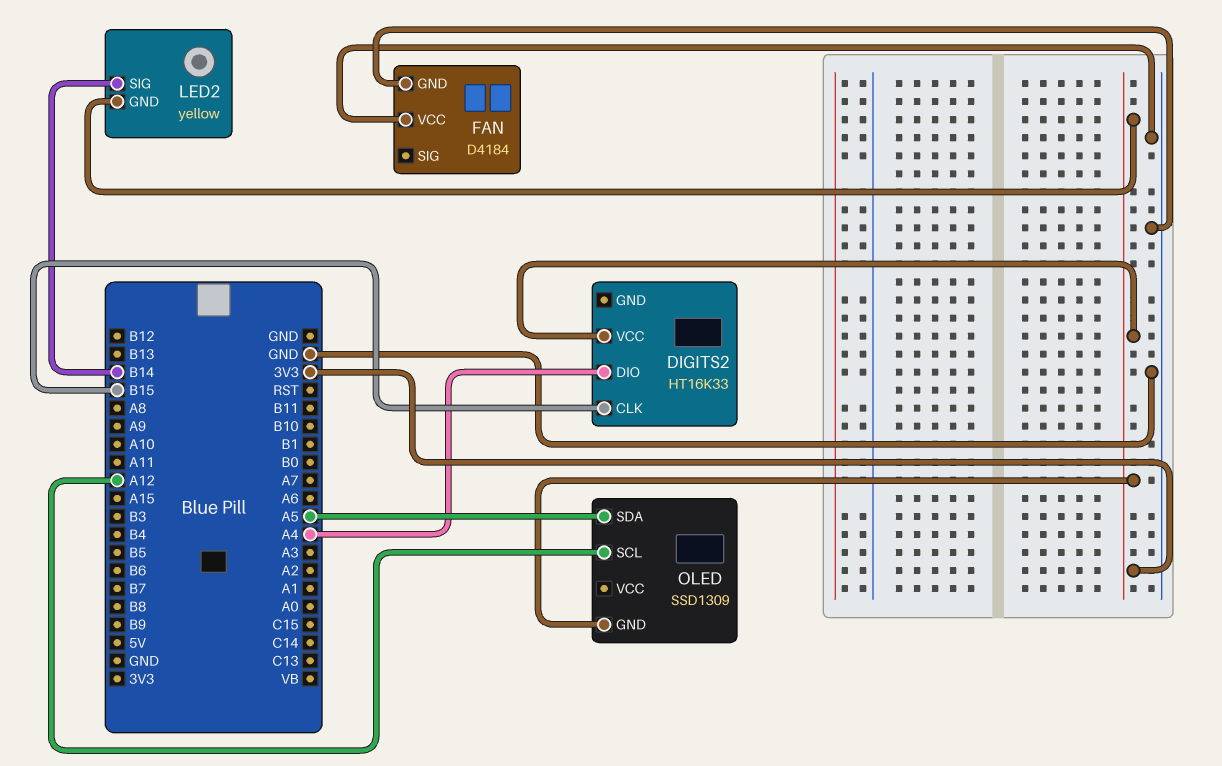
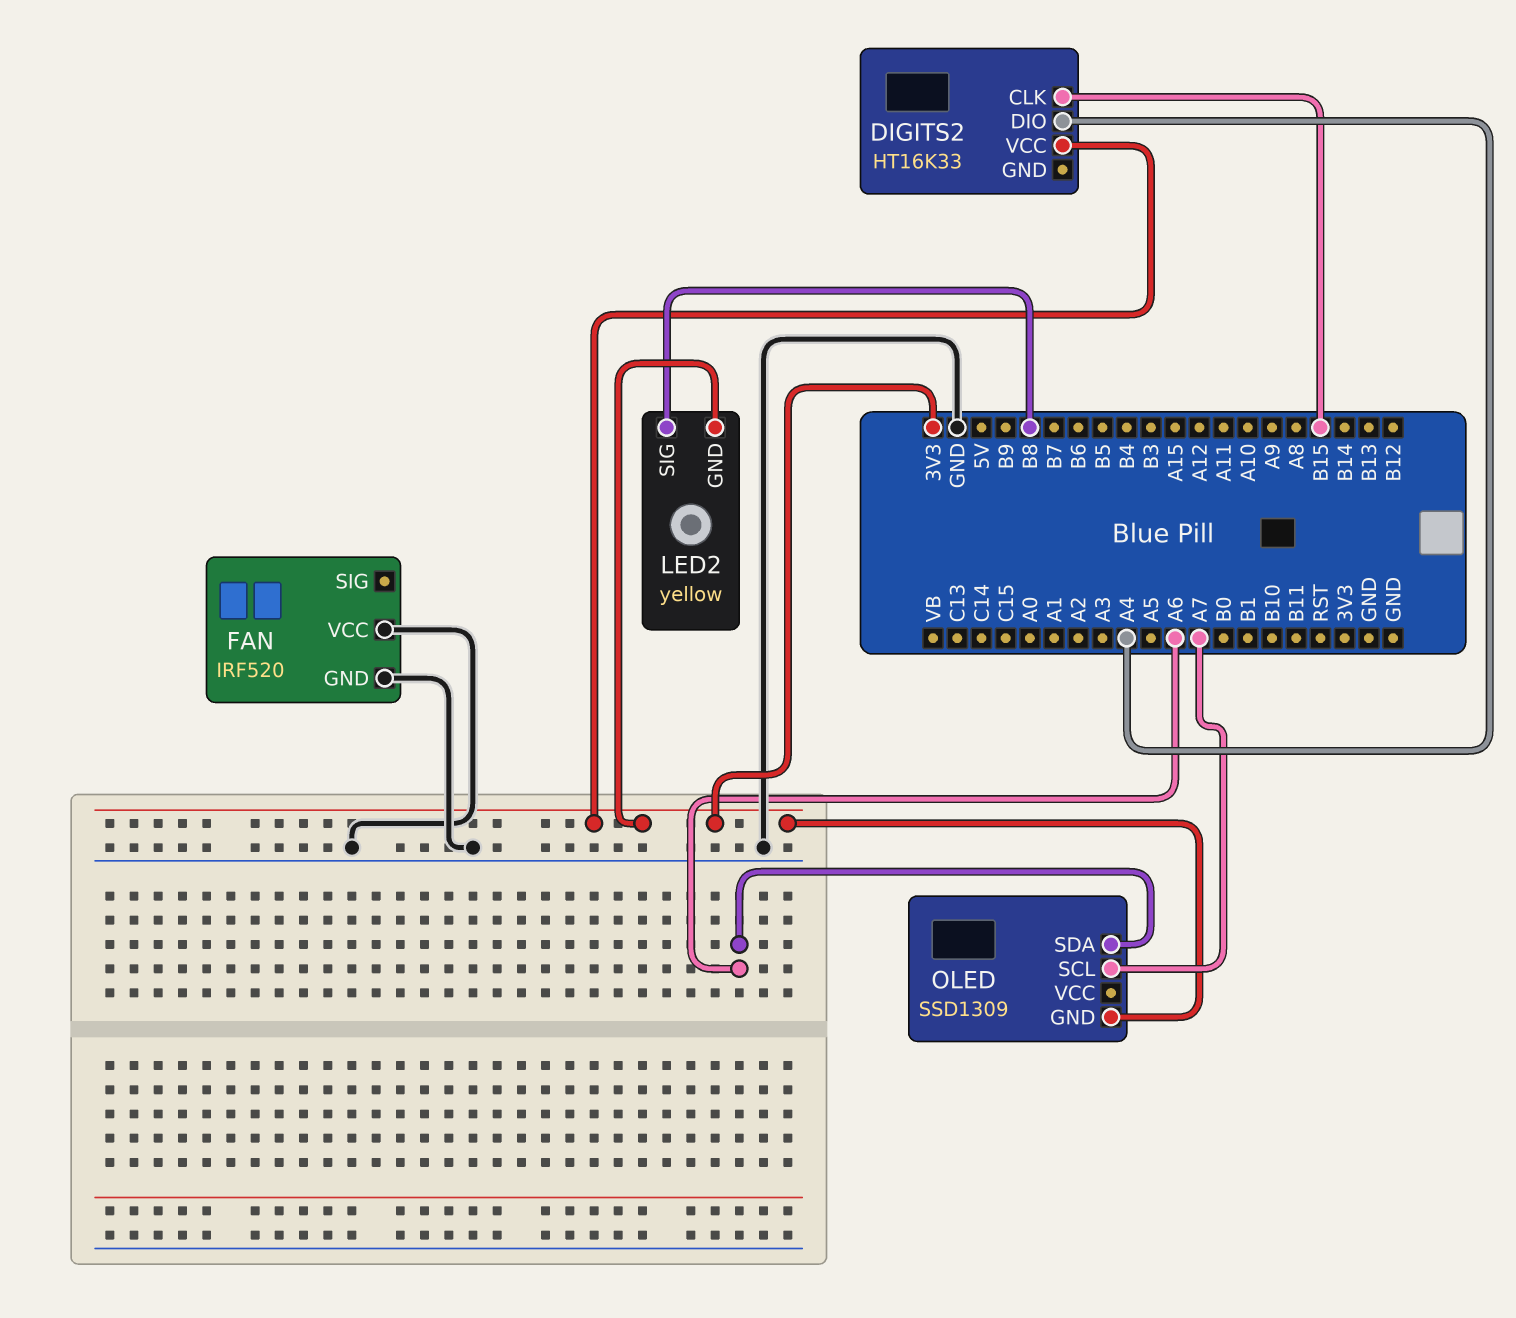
FAN: D4184 -> IRF520
LED2 pin SIG: B14 -> B8
OLED pin SCL: A12 -> A7
OLED pin SDA: A5 -> A6

